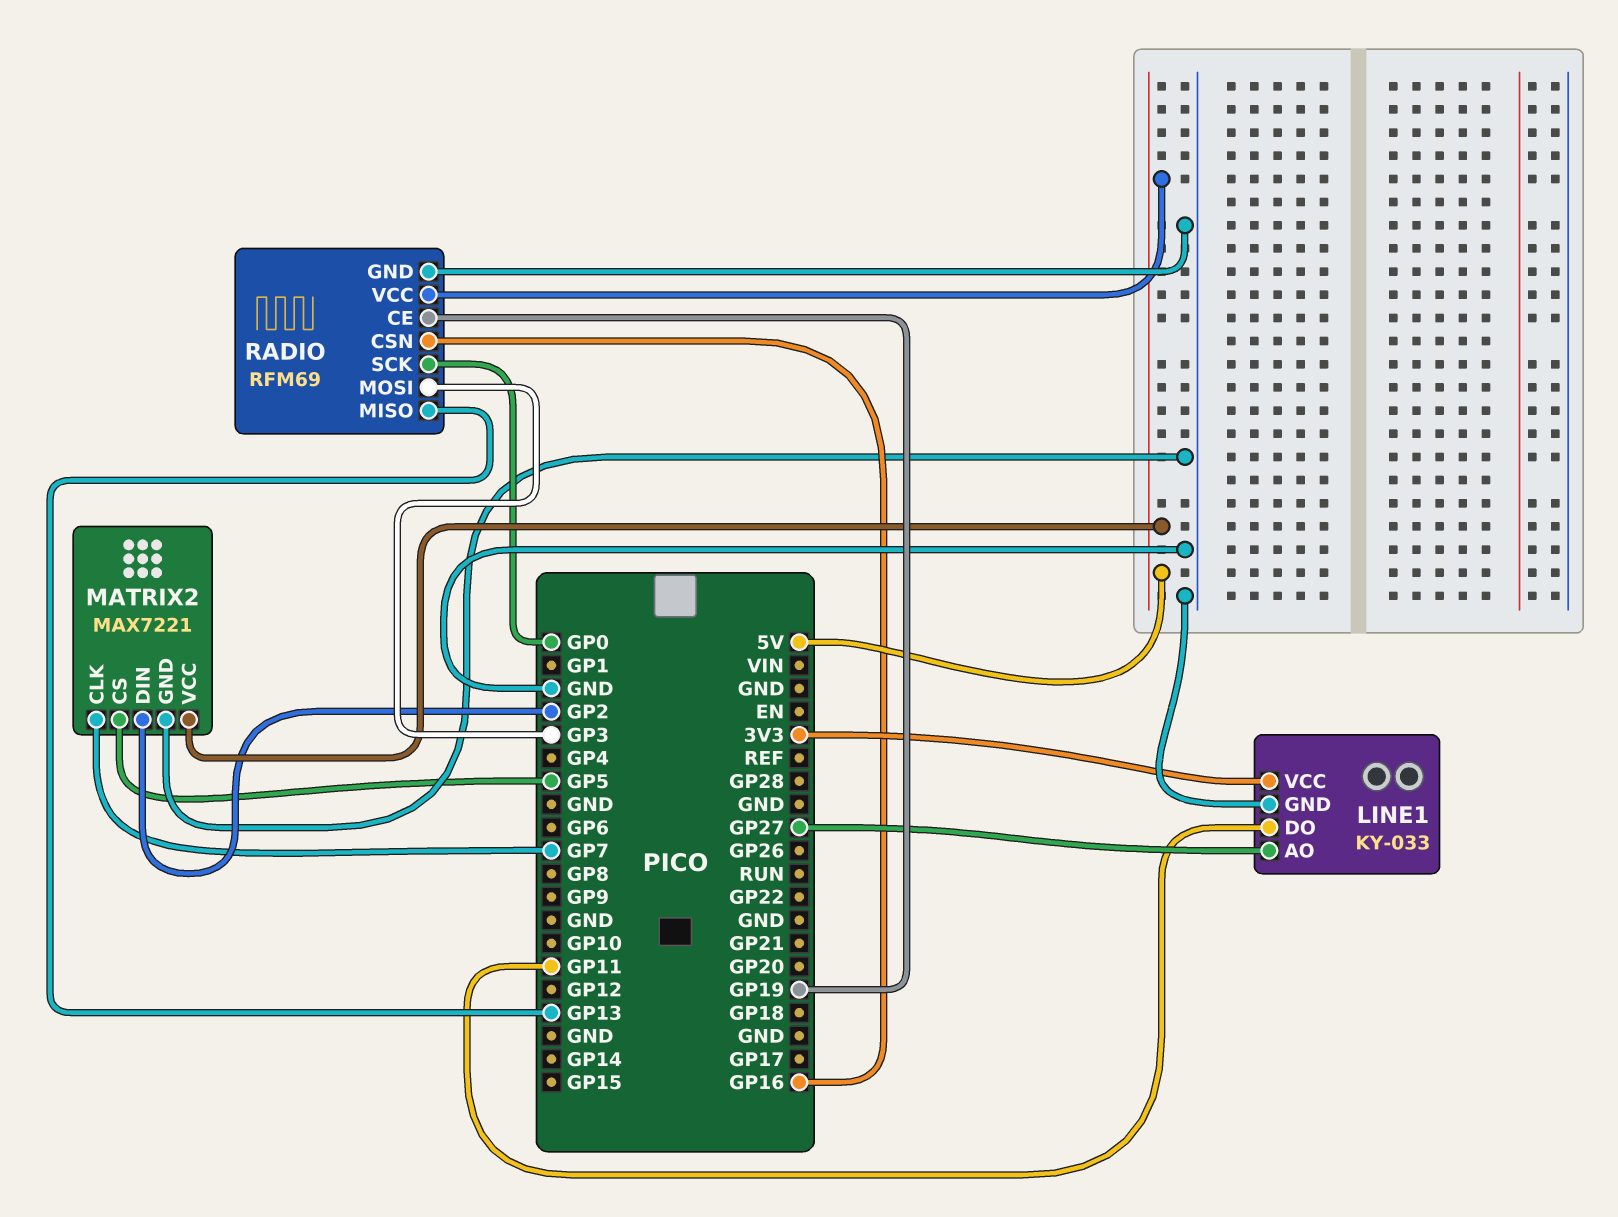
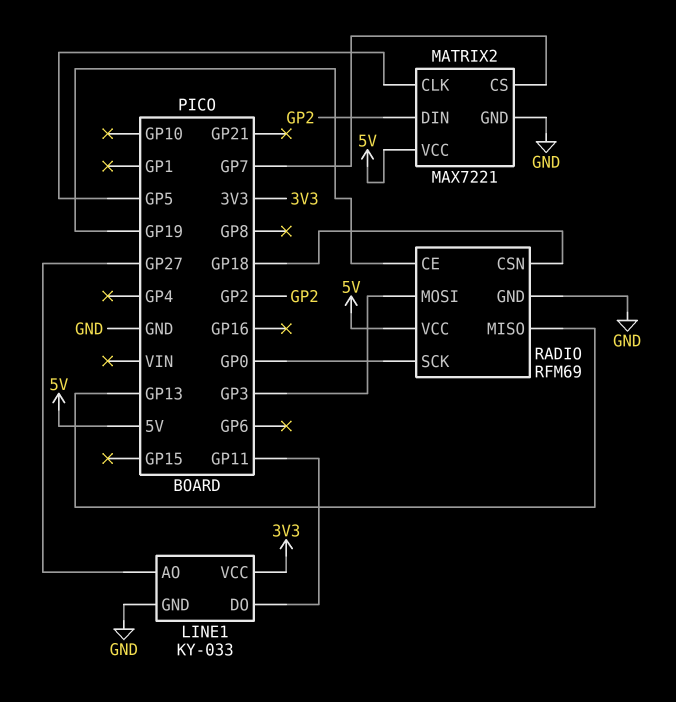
MATRIX2 pin CLK: GP7 -> GP5
MATRIX2 pin CS: GP5 -> GP7
RADIO pin CSN: GP16 -> GP18

